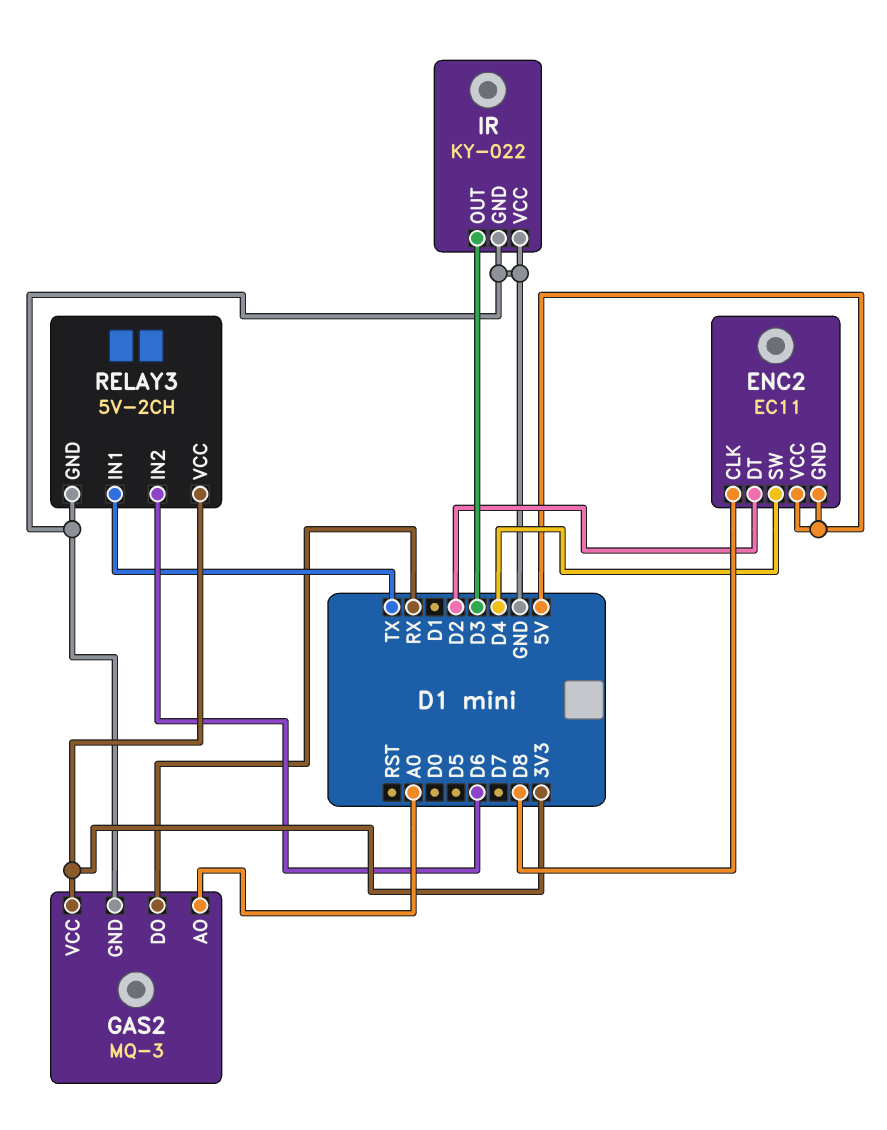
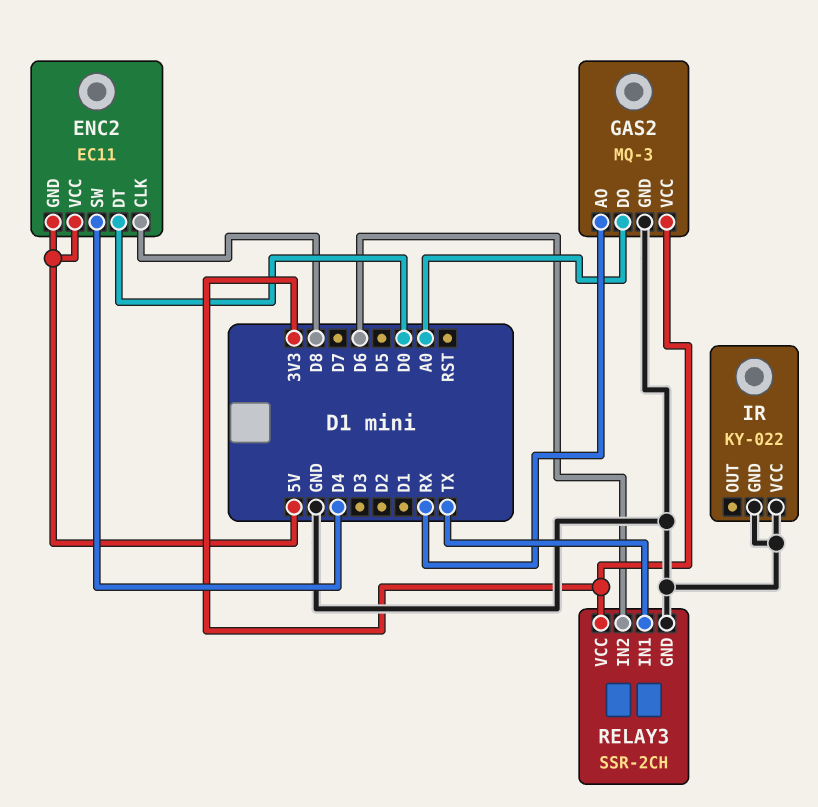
ENC2 pin DT: D2 -> D0
GAS2 pin AO: A0 -> RX
GAS2 pin DO: RX -> A0
IR pin OUT: D3 -> none
RELAY3: 5V-2CH -> SSR-2CH

